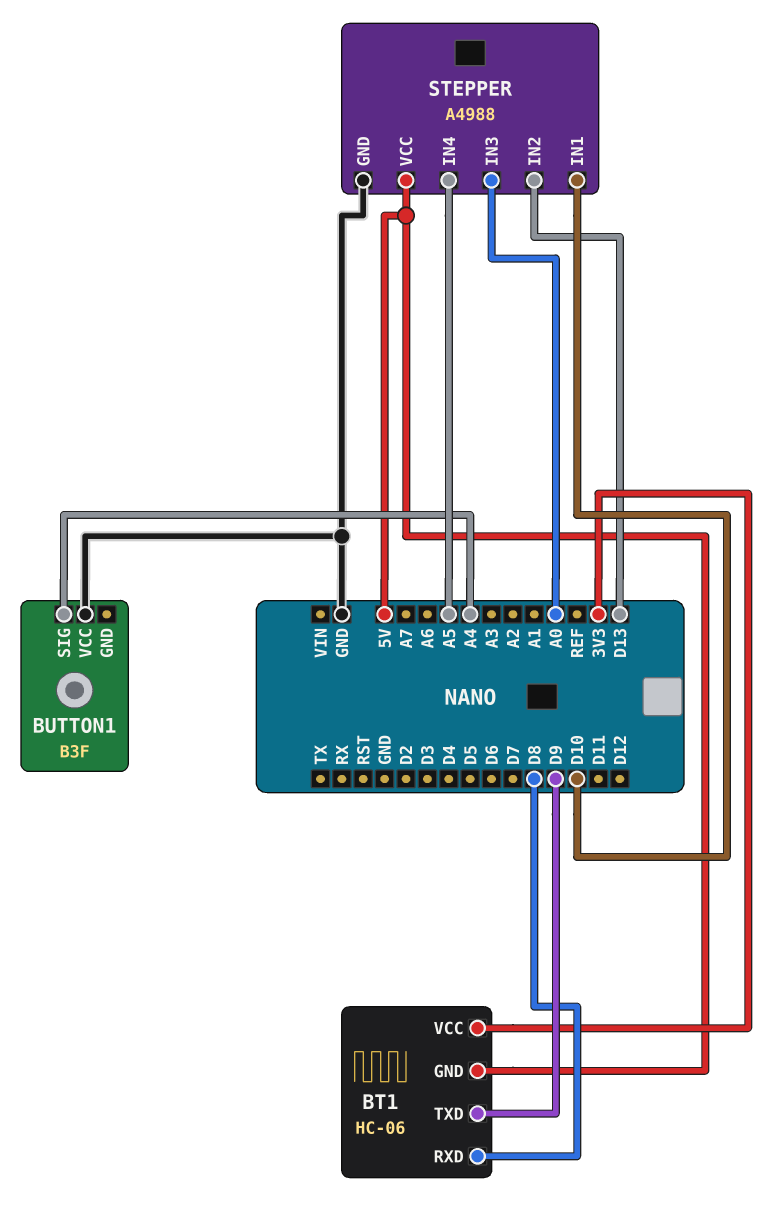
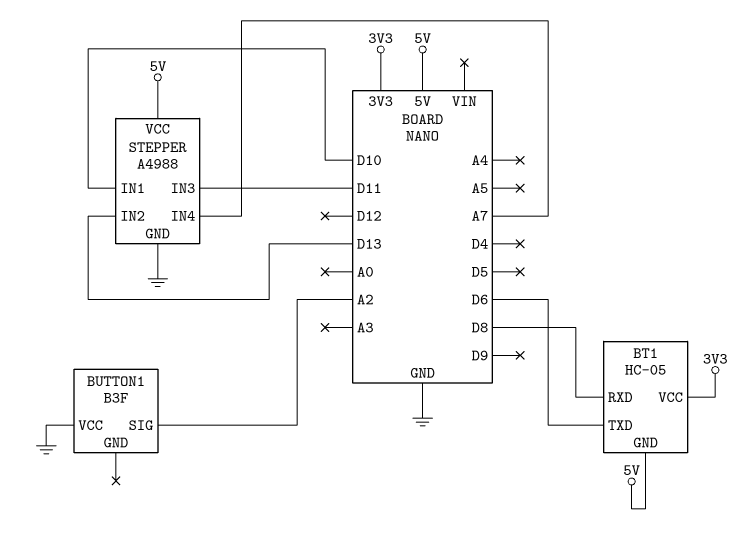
BT1: HC-06 -> HC-05
BT1 pin TXD: D9 -> D6
BUTTON1 pin SIG: A4 -> A2
STEPPER pin IN3: A0 -> D11
STEPPER pin IN4: A5 -> A7

